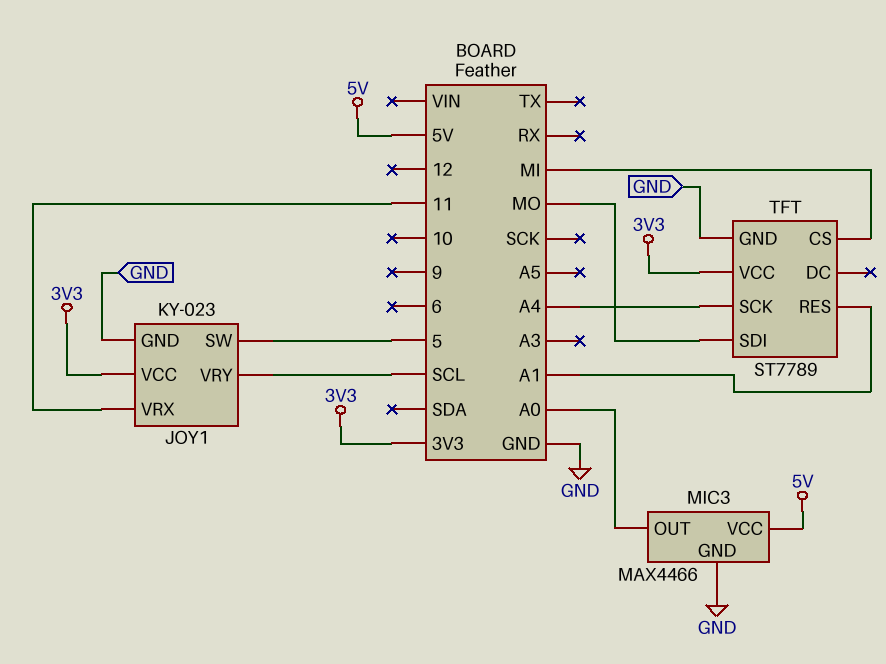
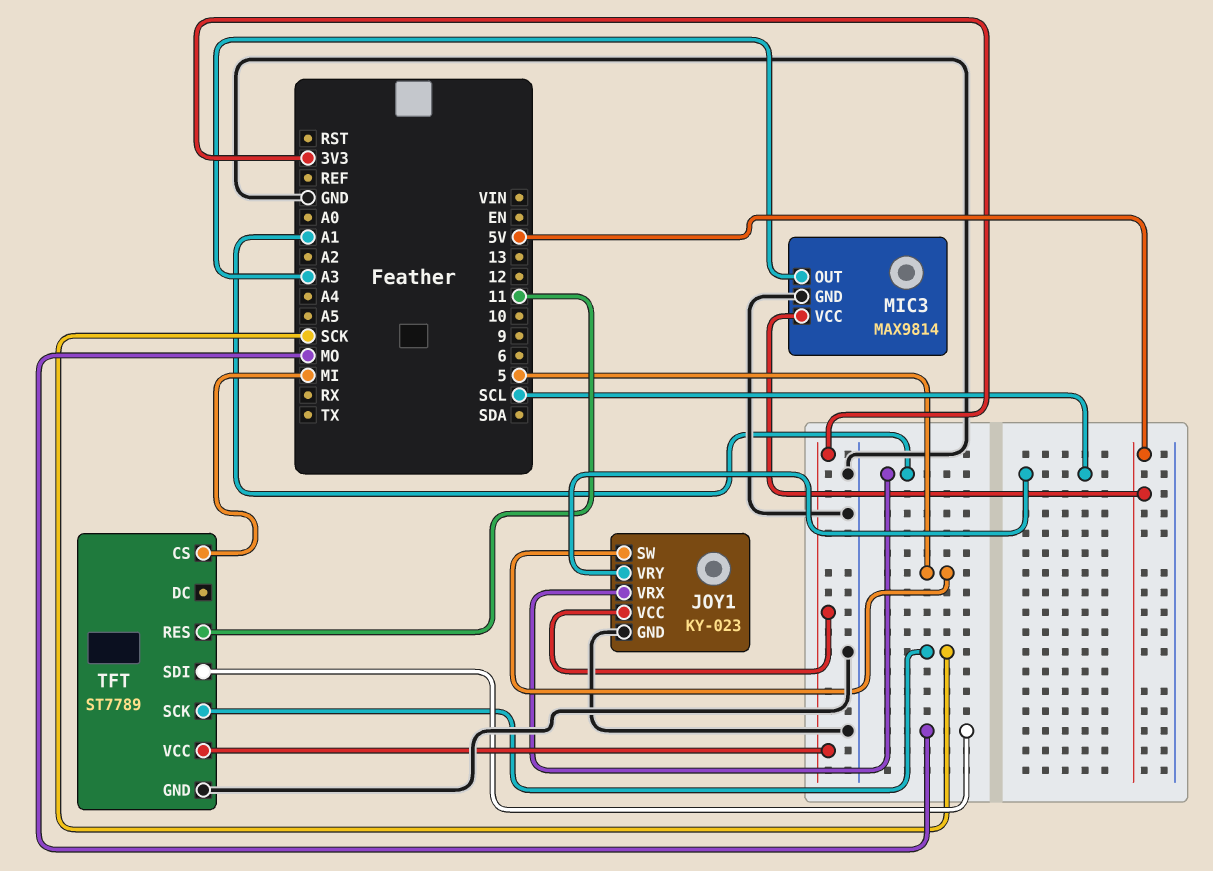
JOY1 pin VRX: 11 -> A1
MIC3: MAX4466 -> MAX9814
MIC3 pin OUT: A0 -> A3
TFT pin RES: A1 -> 11
TFT pin SCK: A4 -> SCK

